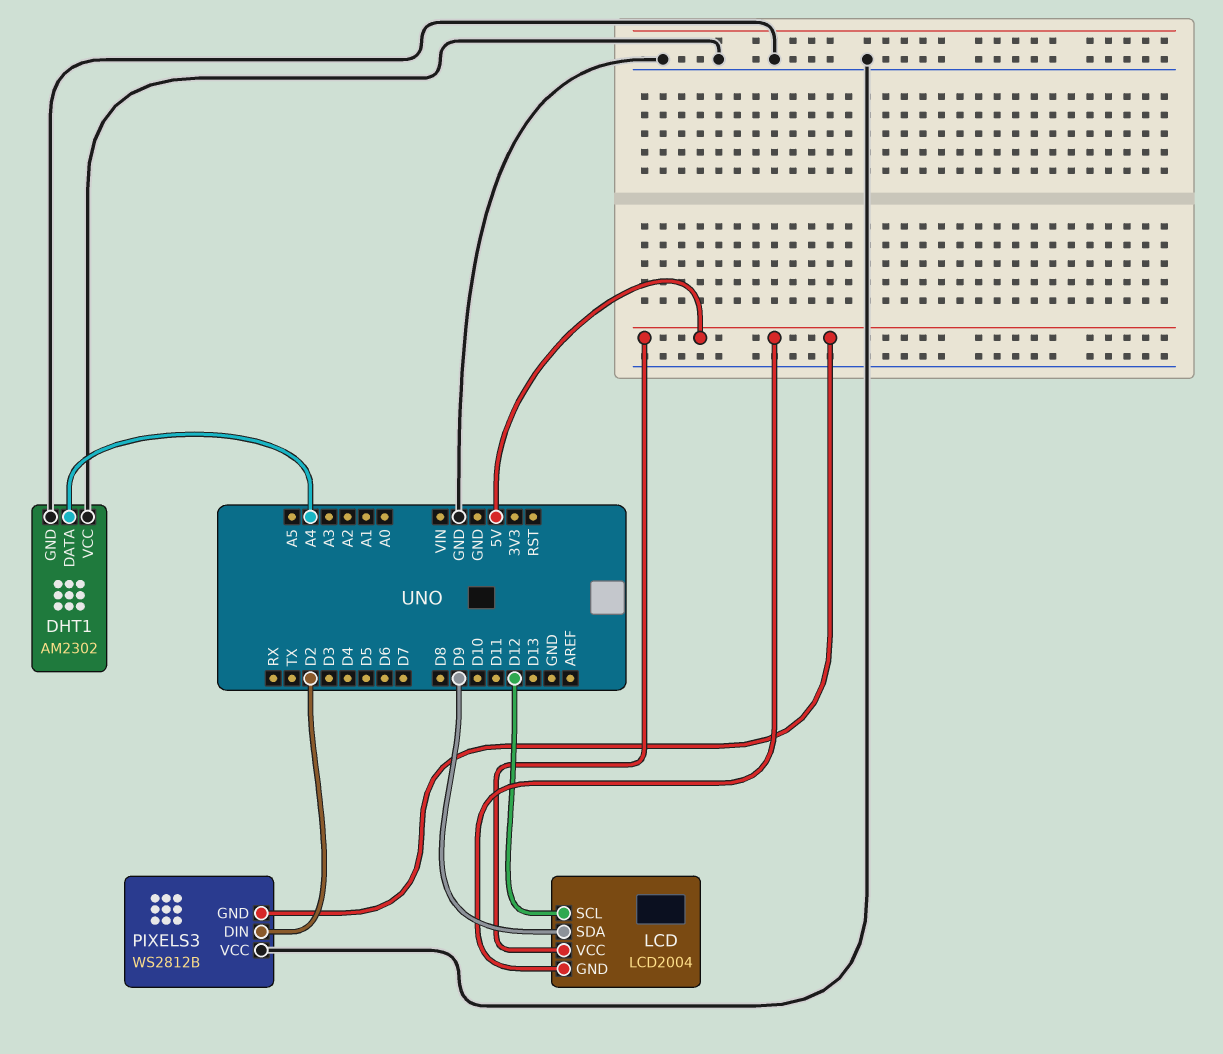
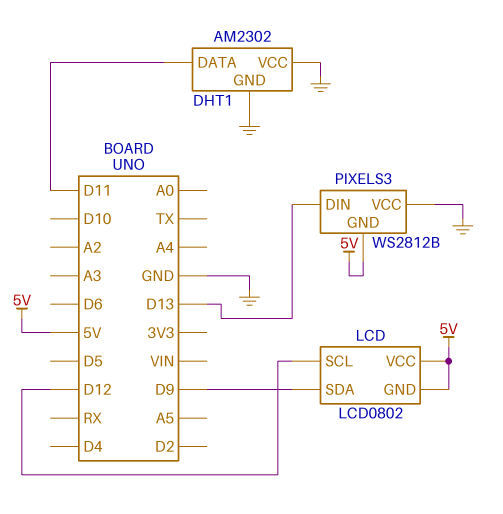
DHT1 pin DATA: A4 -> D11
LCD: LCD2004 -> LCD0802
PIXELS3 pin DIN: D2 -> D13

